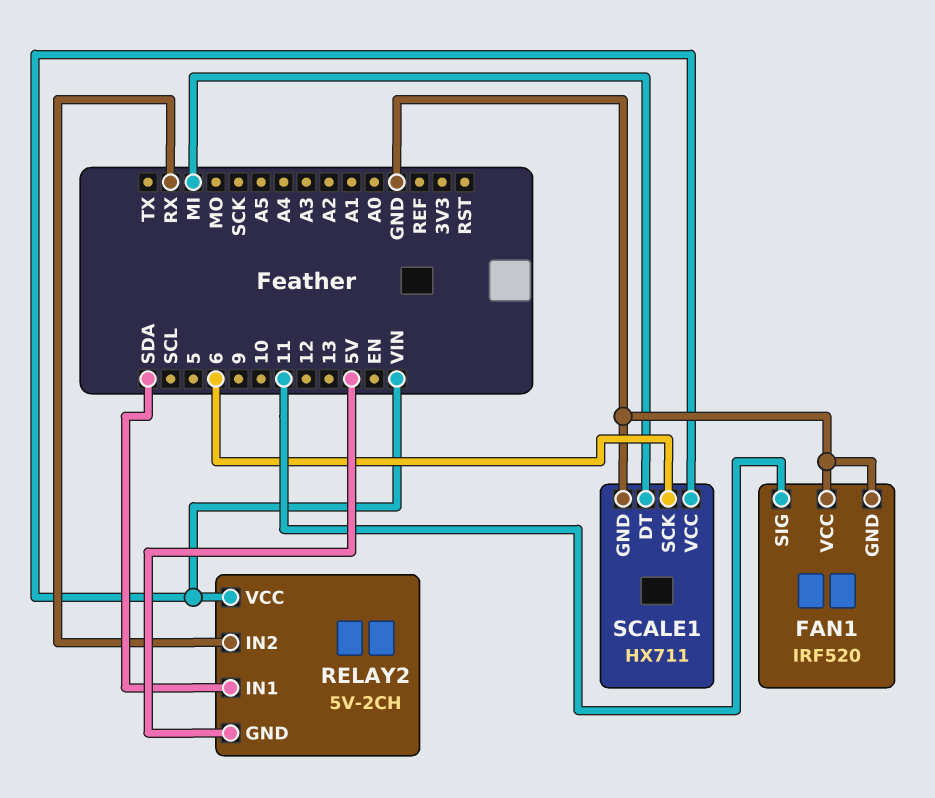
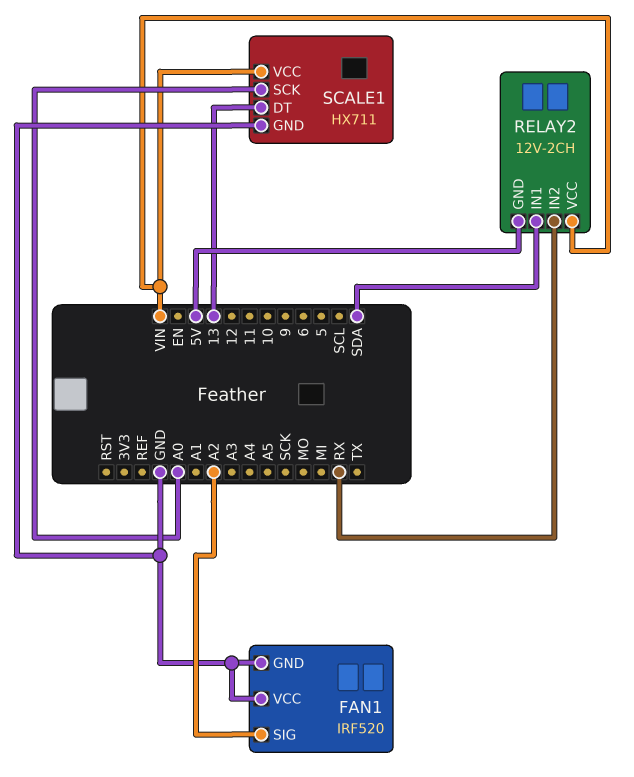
FAN1 pin SIG: 11 -> A2
RELAY2: 5V-2CH -> 12V-2CH
SCALE1 pin DT: MI -> 13
SCALE1 pin SCK: 6 -> A0

